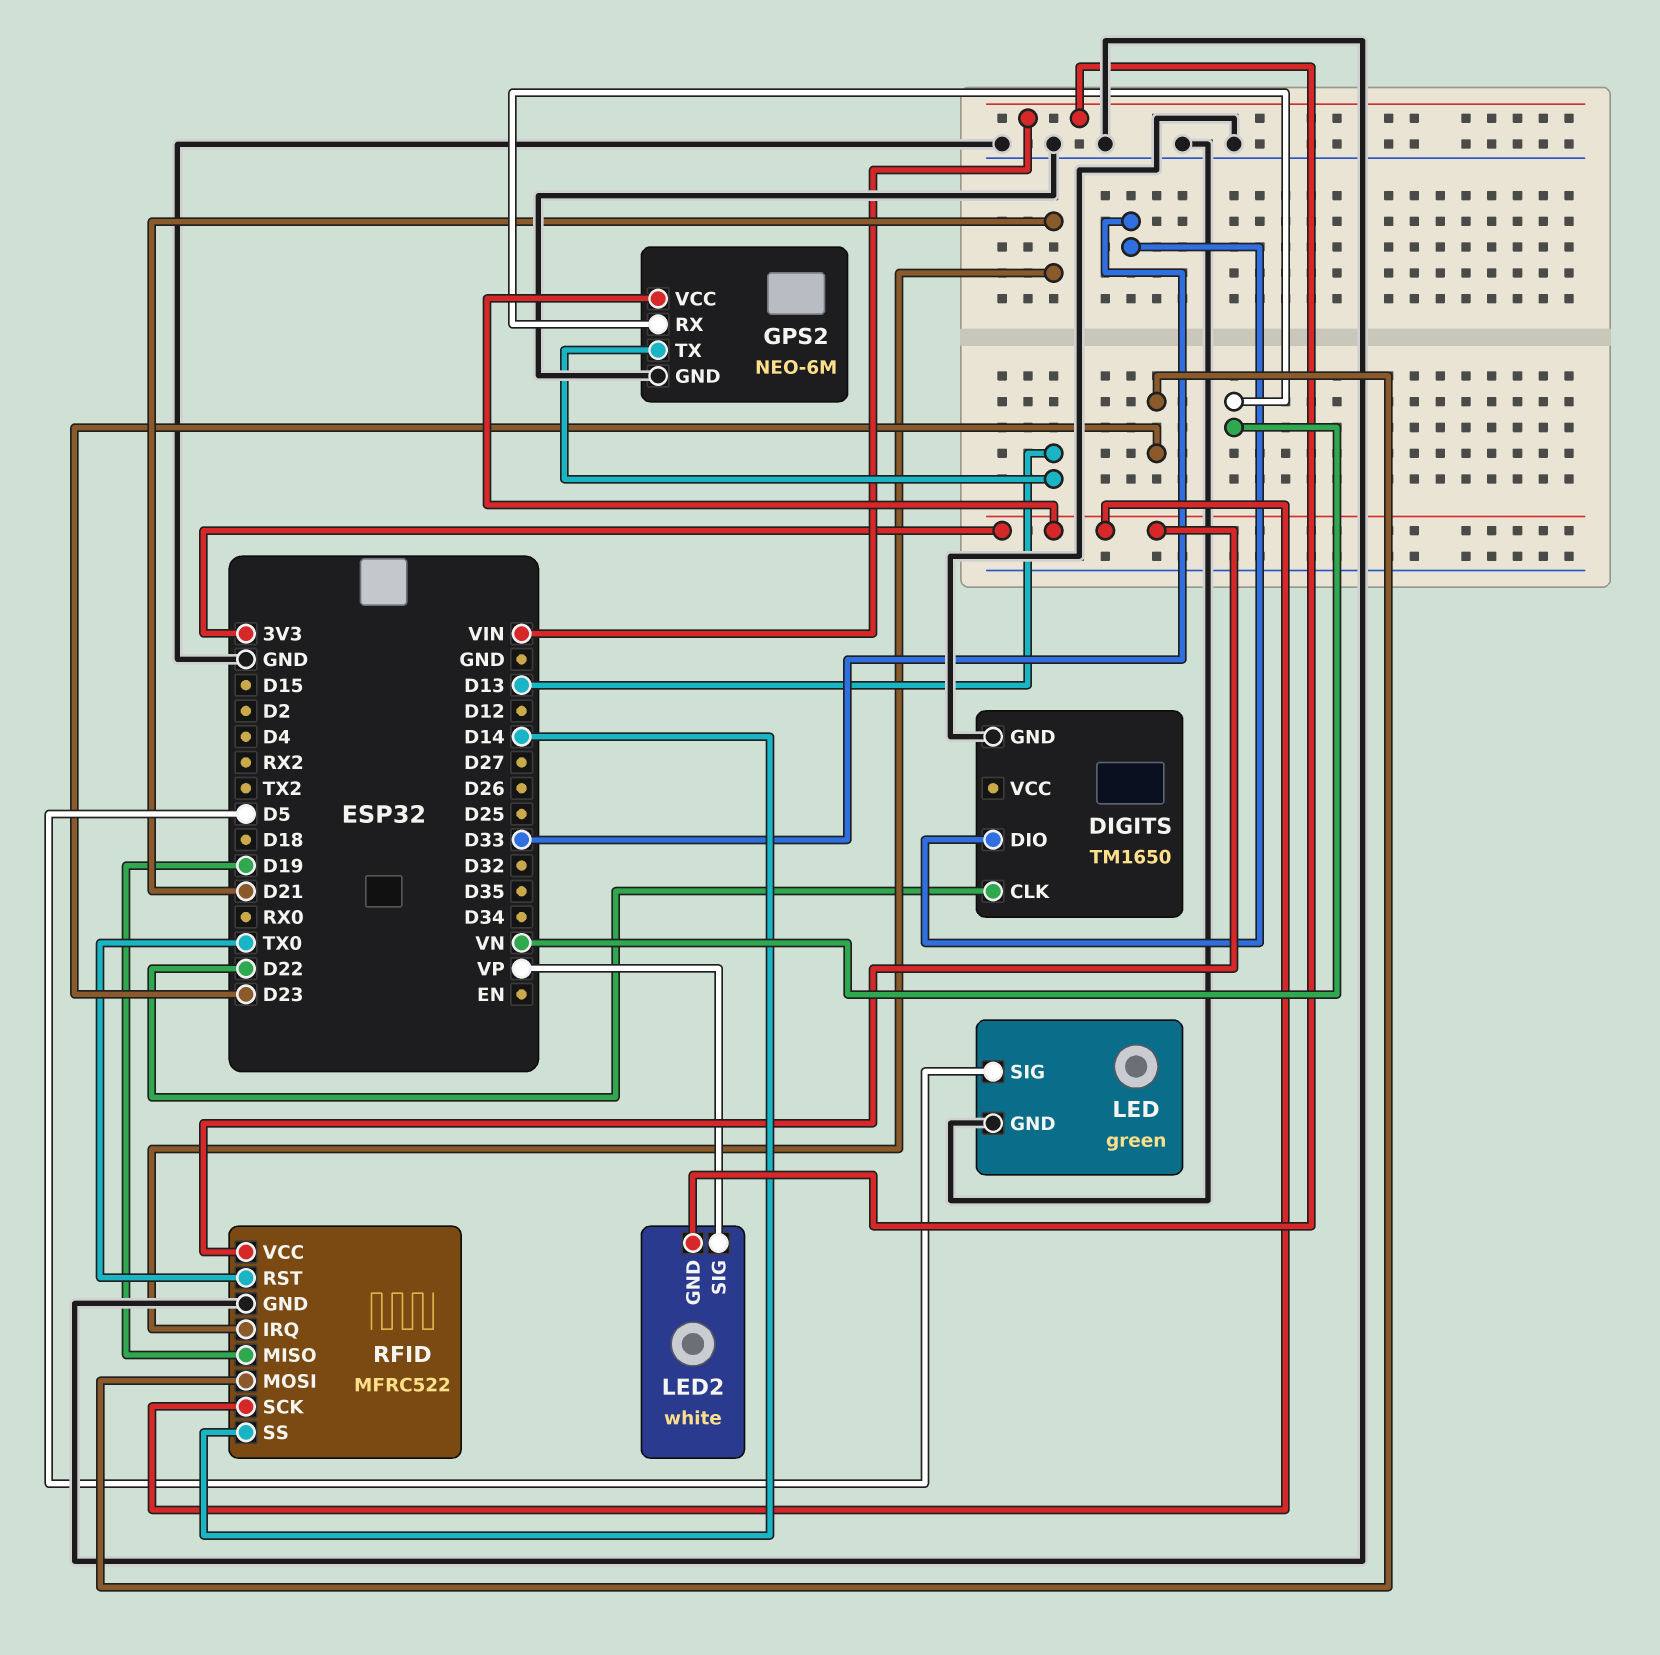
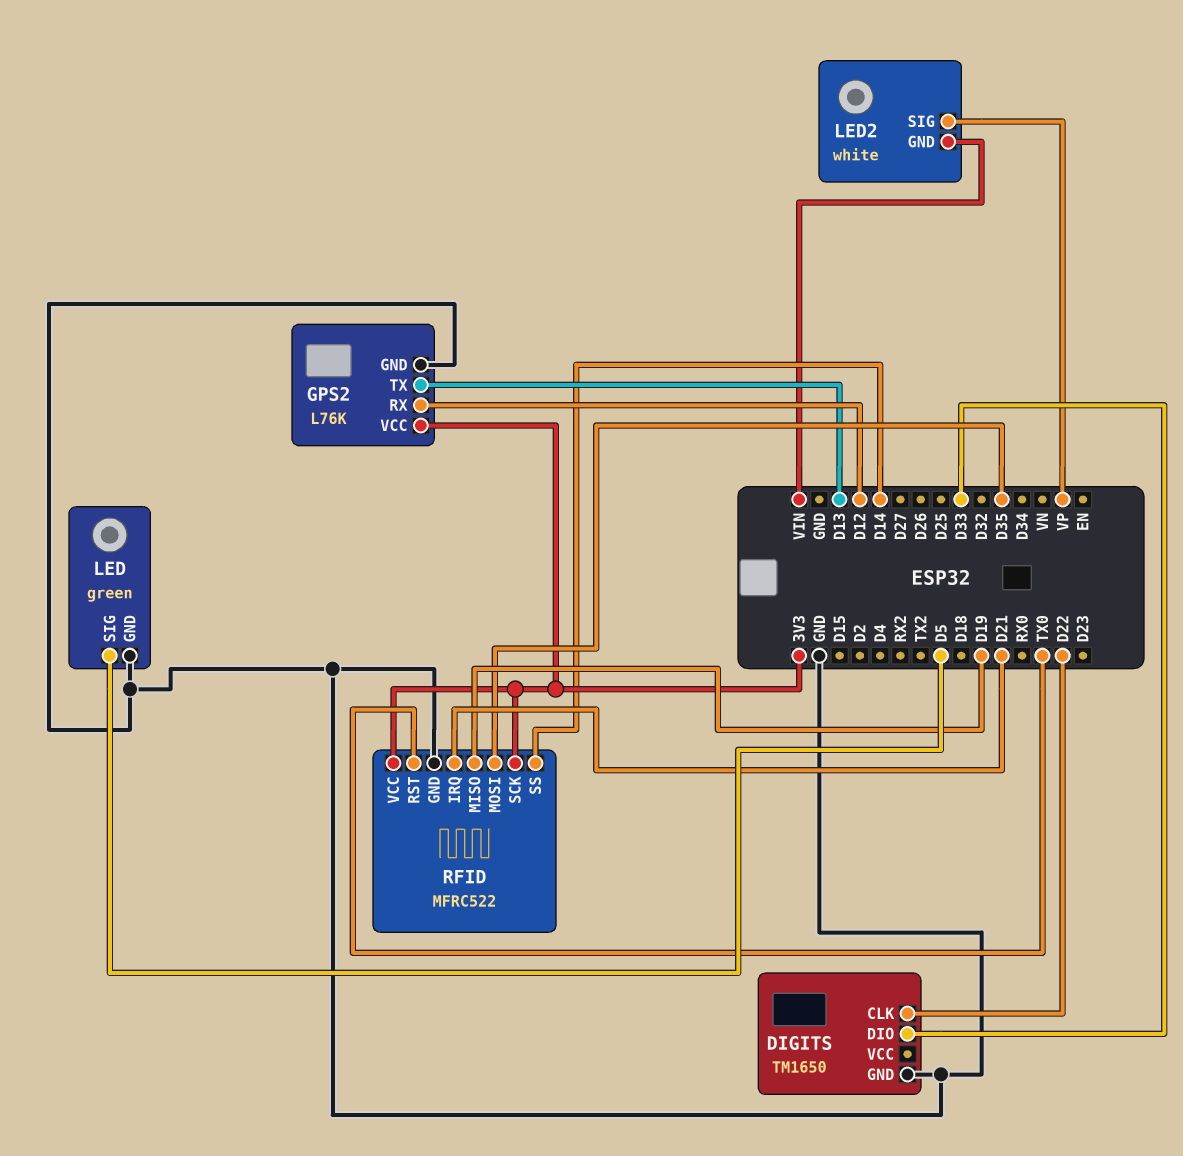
GPS2: NEO-6M -> L76K
GPS2 pin RX: VN -> D12
RFID pin MOSI: D23 -> D35

